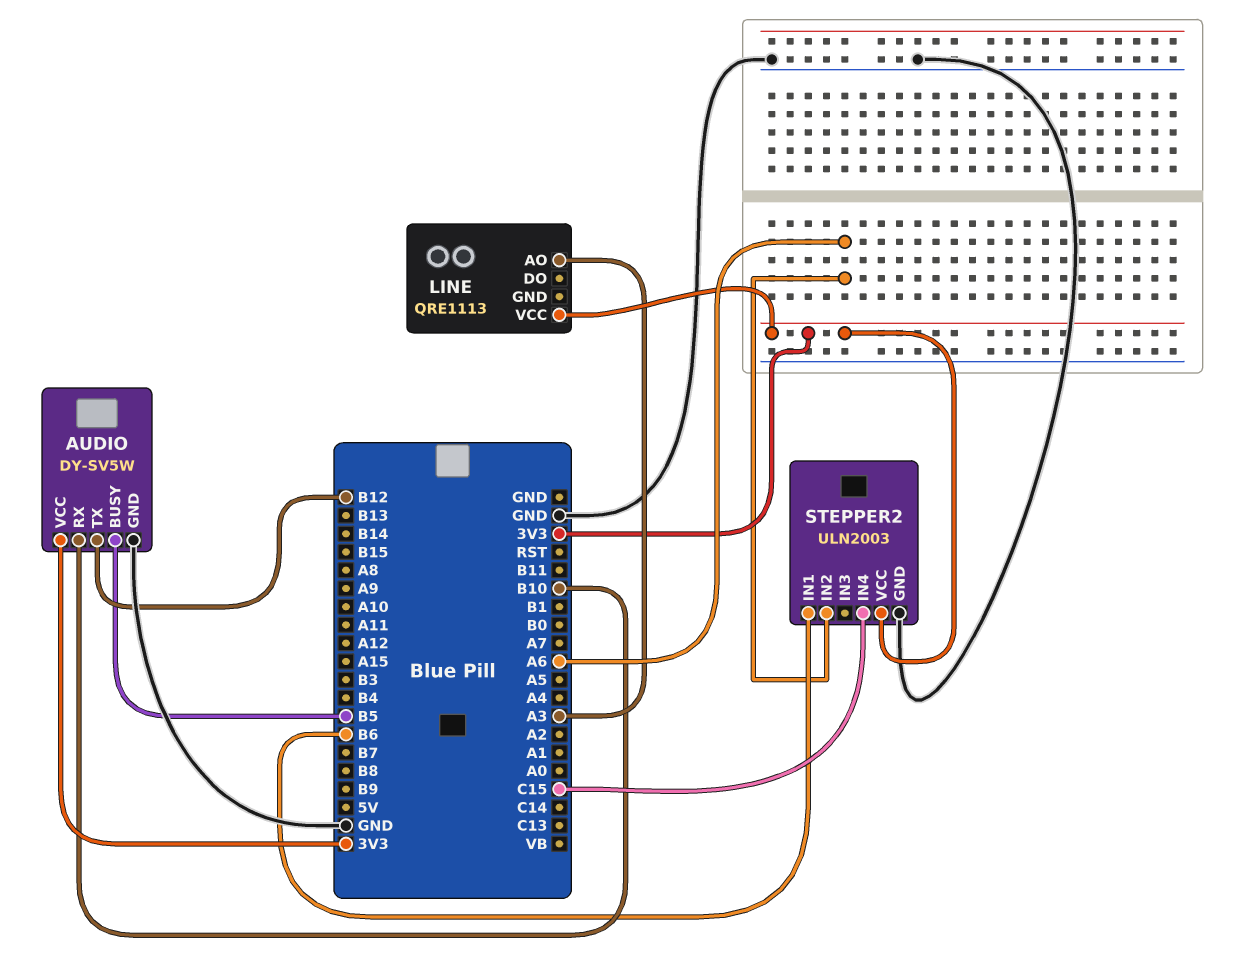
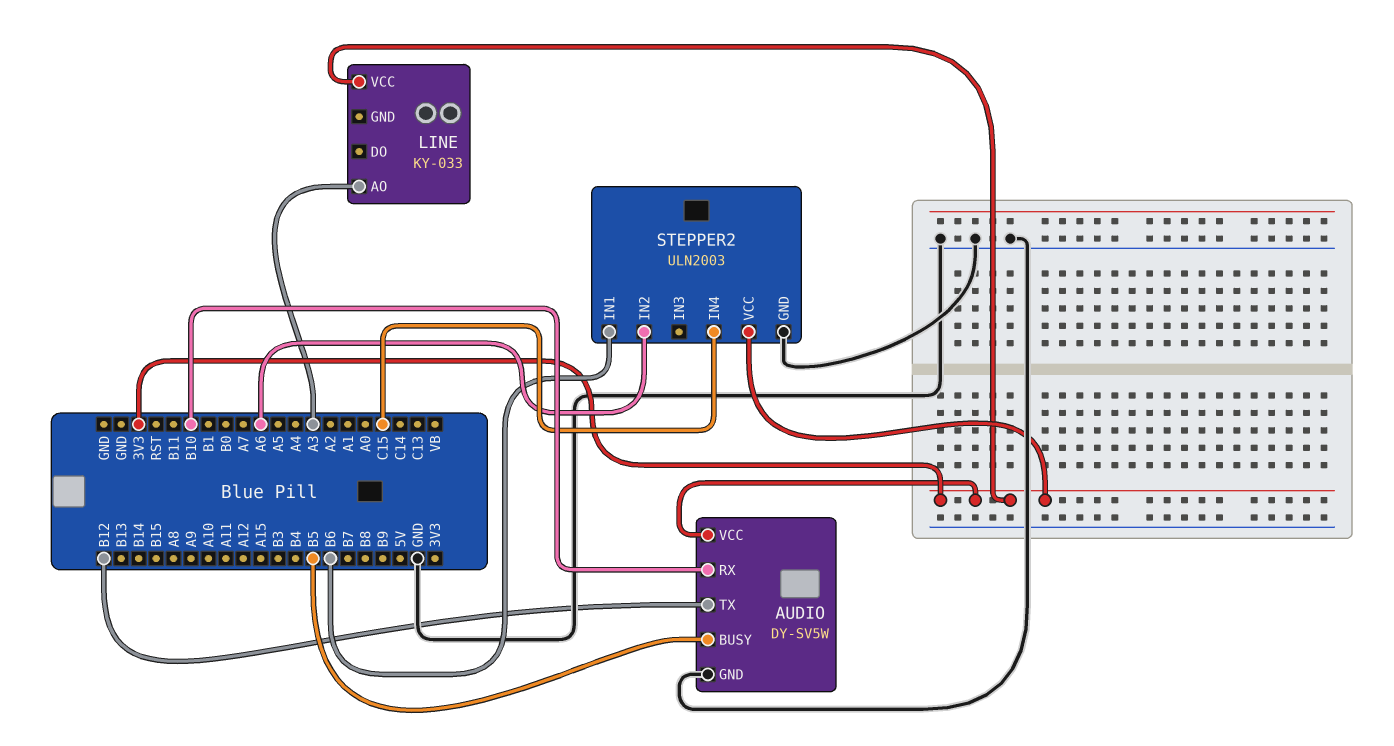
LINE: QRE1113 -> KY-033

